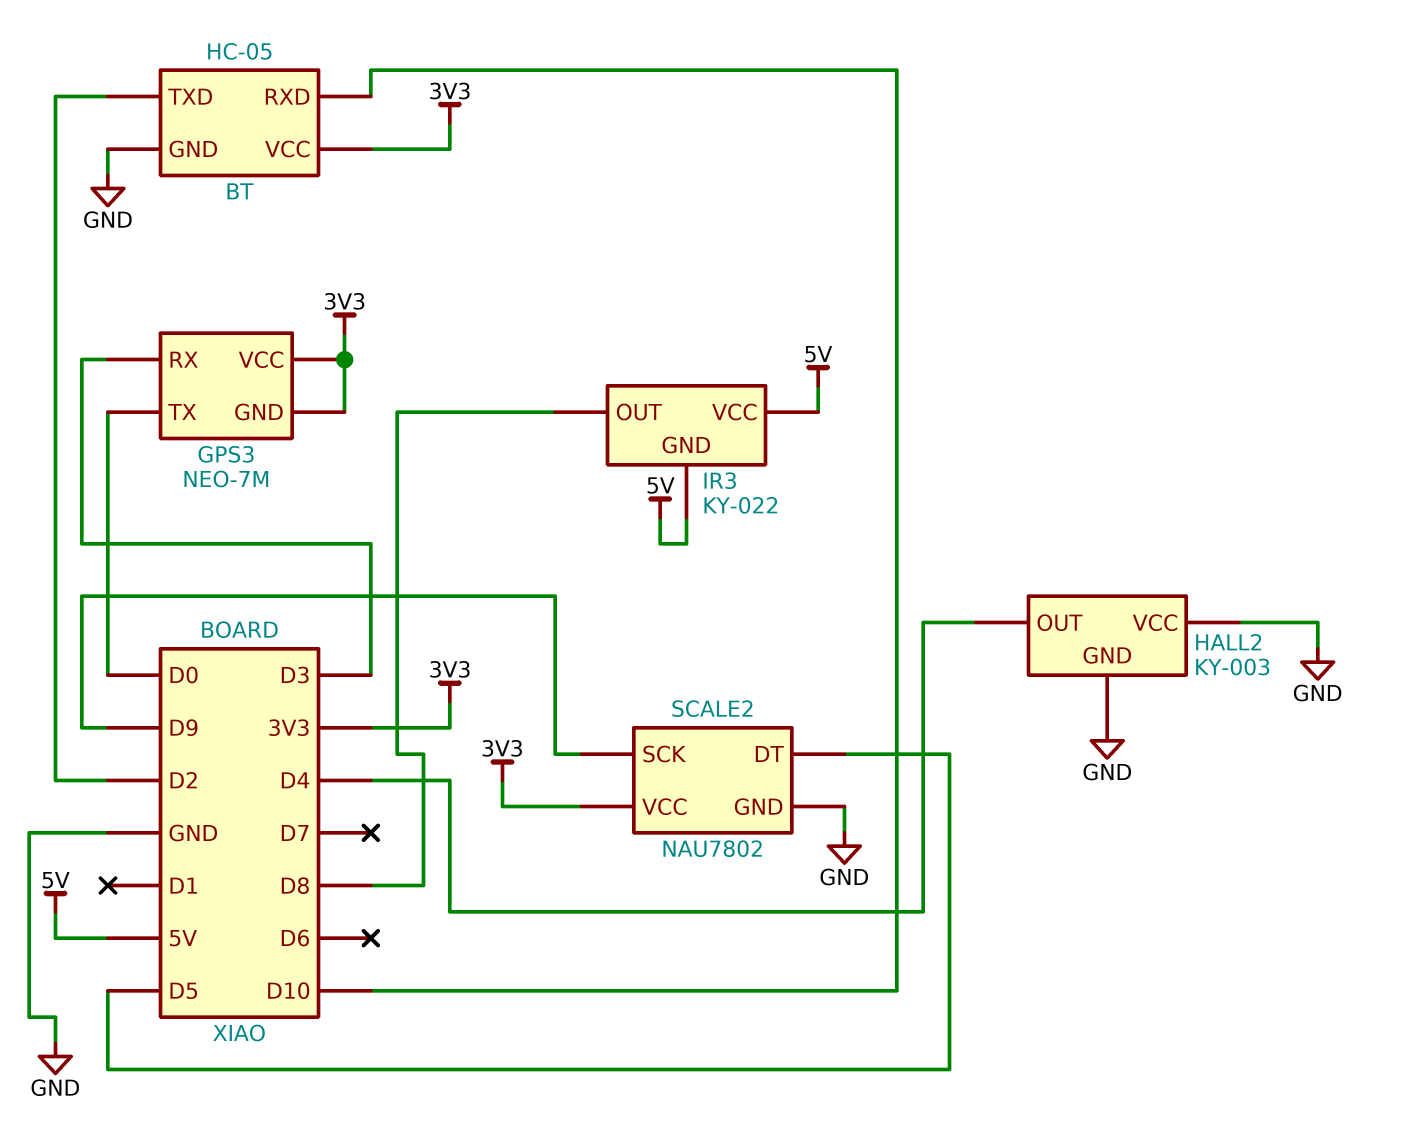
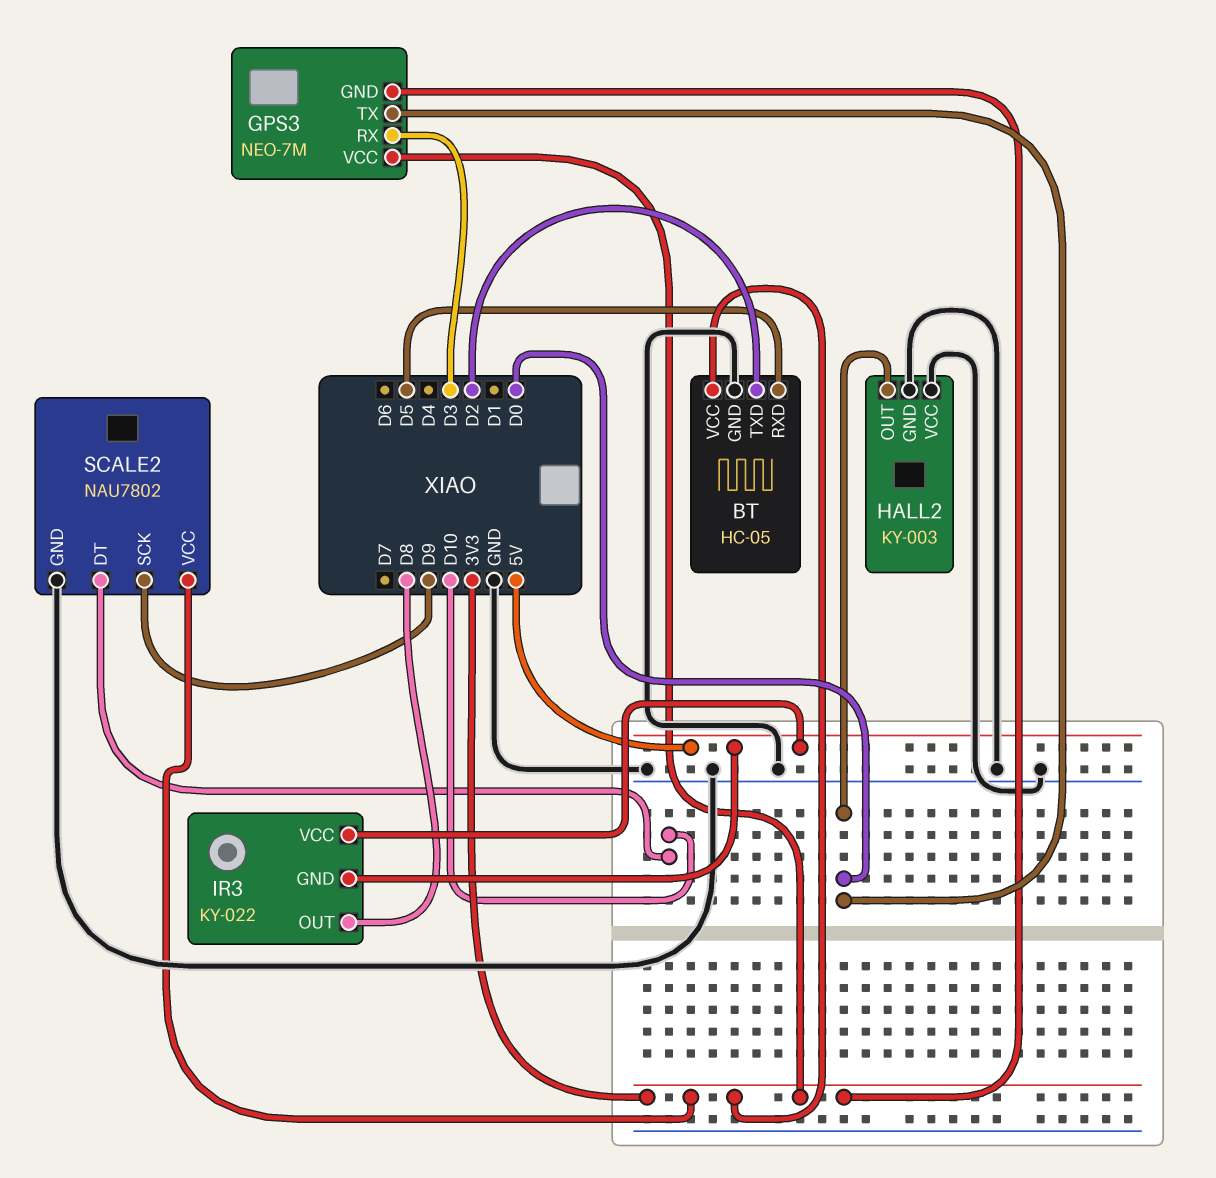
BT pin RXD: D10 -> D5
HALL2 pin OUT: D4 -> D0
SCALE2 pin DT: D5 -> D10

